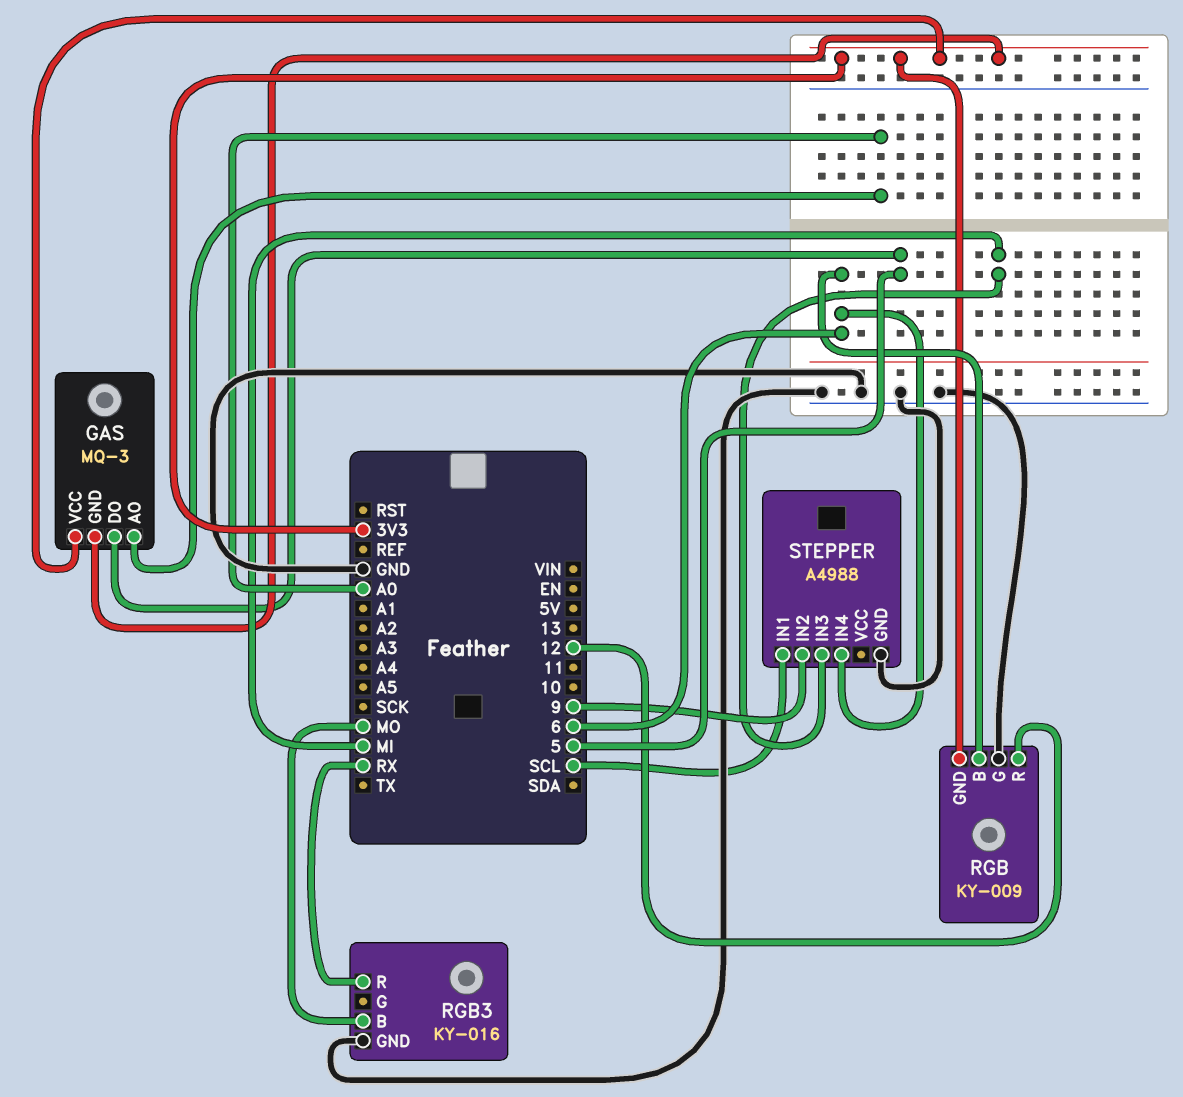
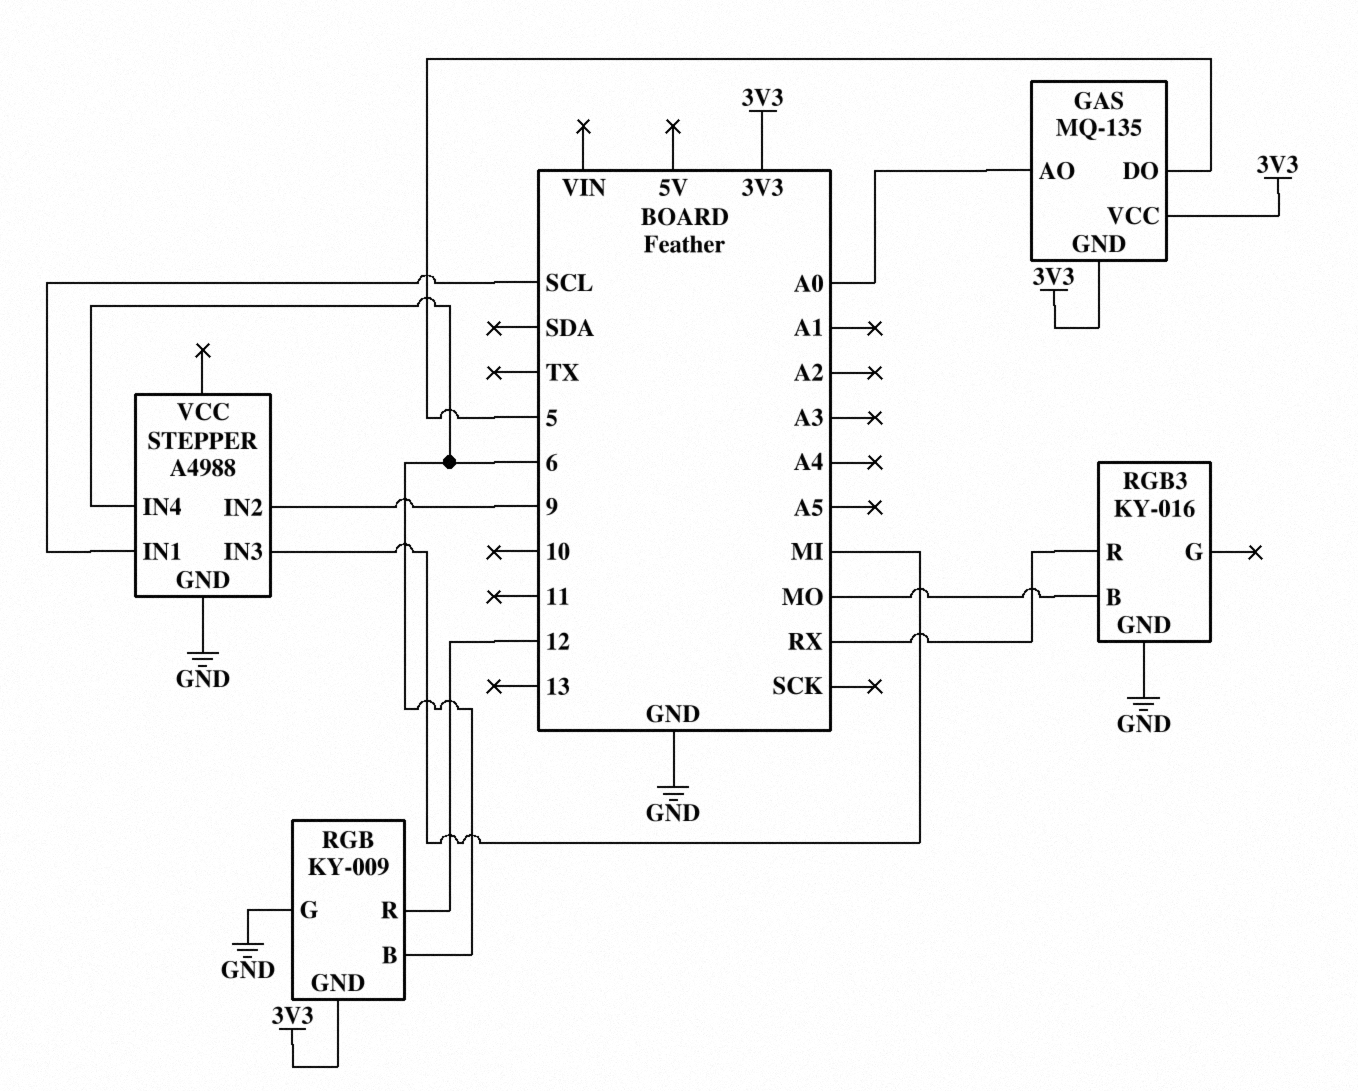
GAS: MQ-3 -> MQ-135

